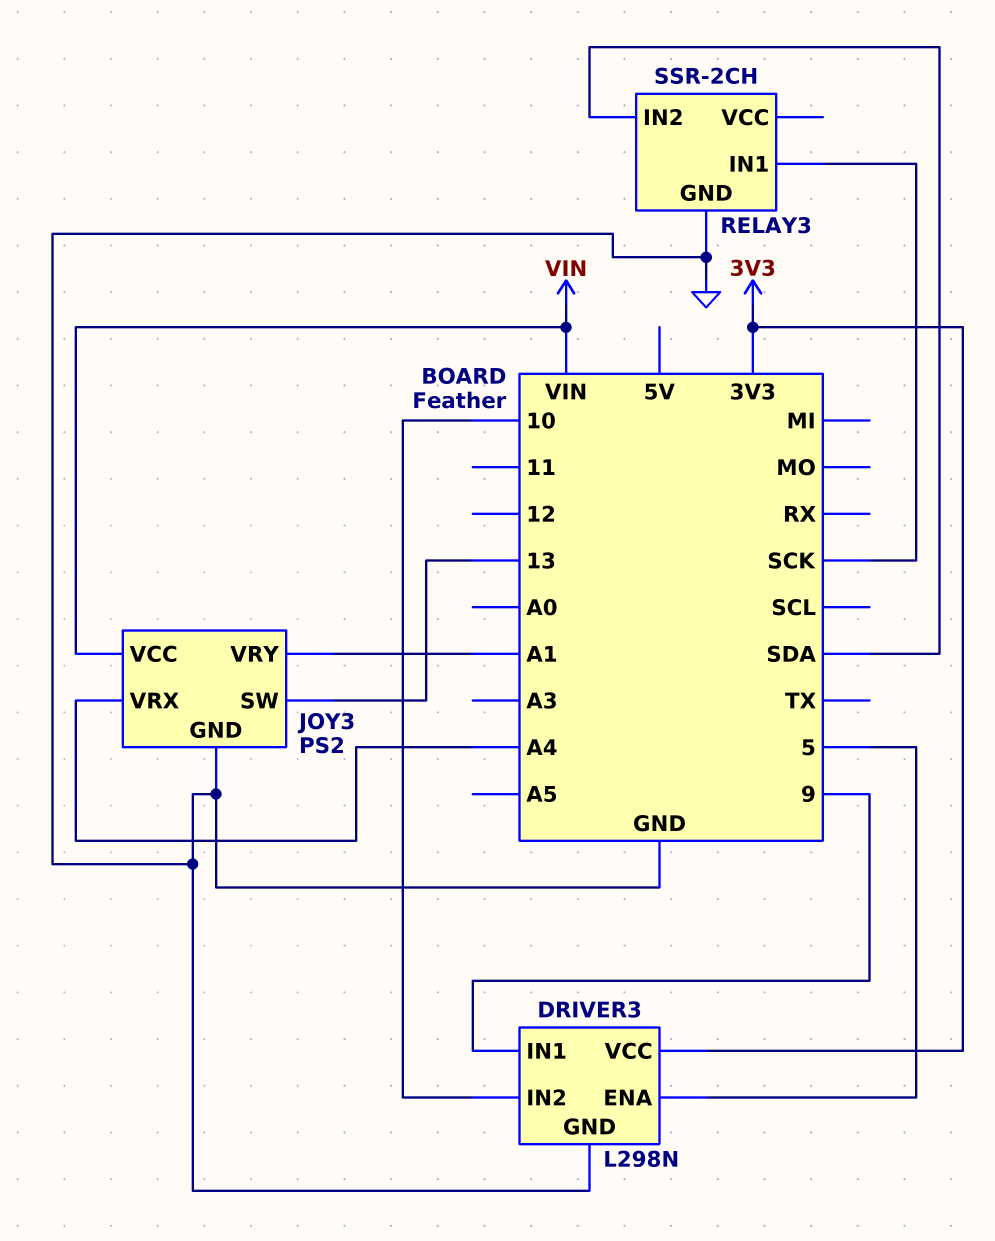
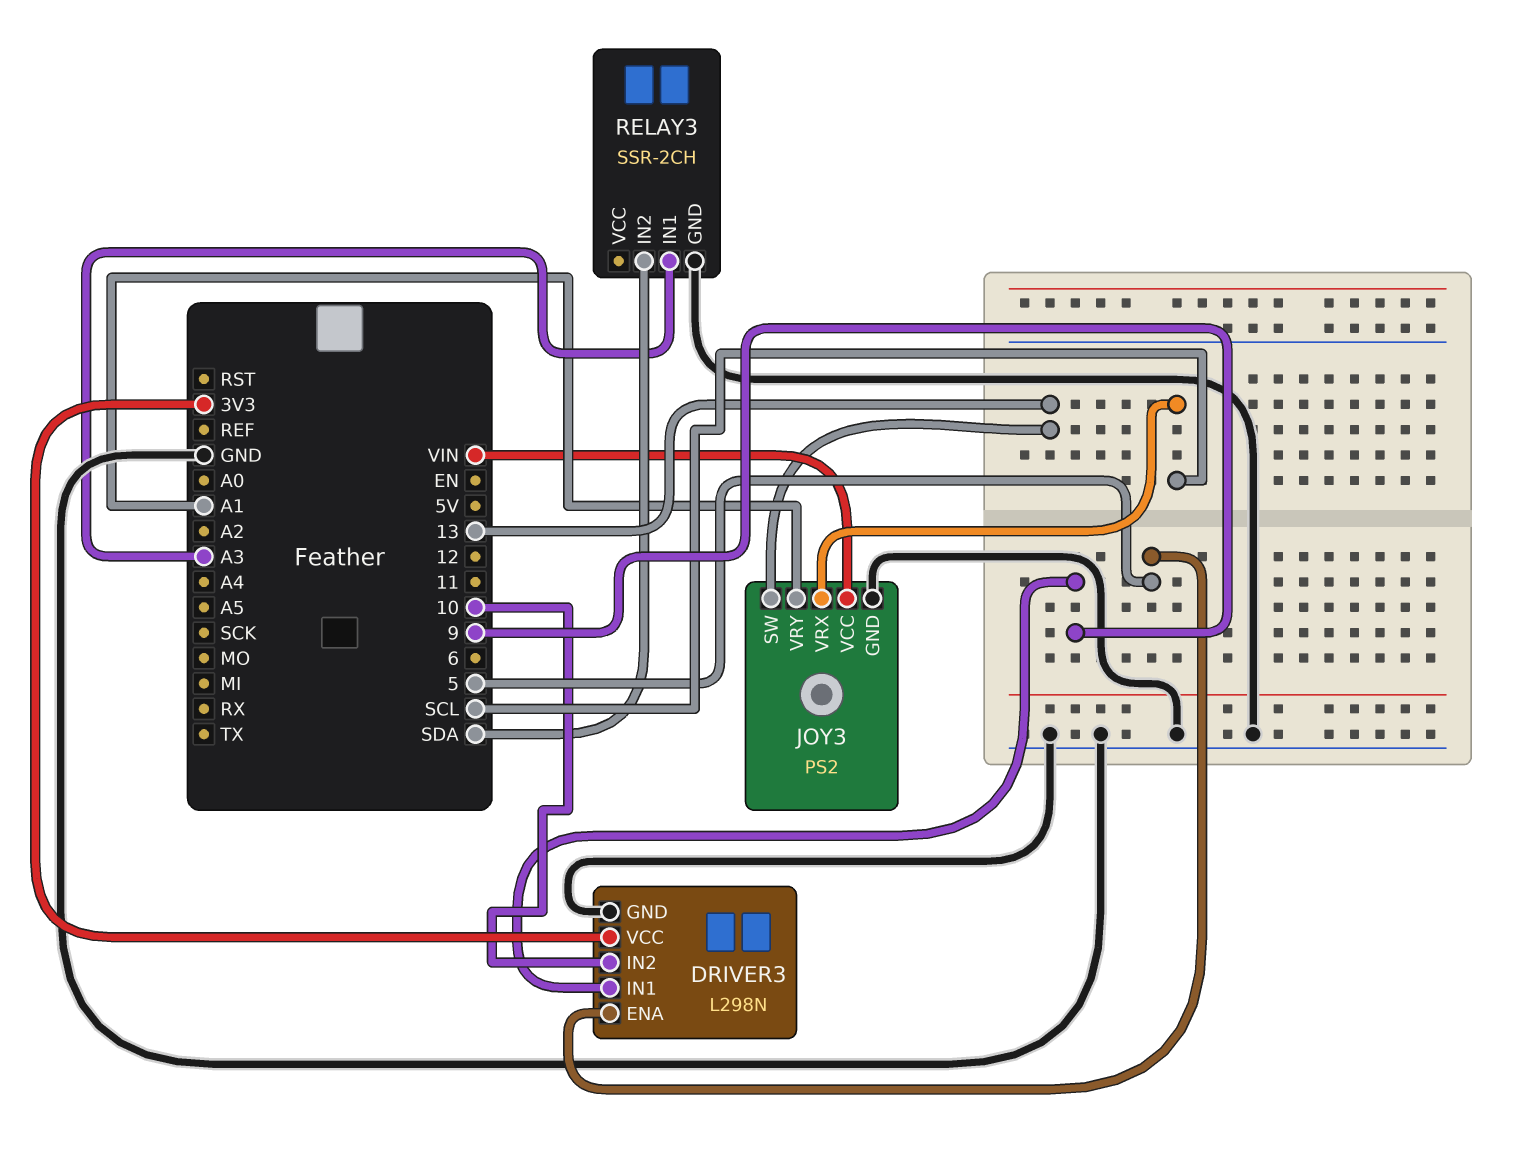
JOY3 pin VRX: A4 -> SCL
RELAY3 pin IN1: SCK -> A3

